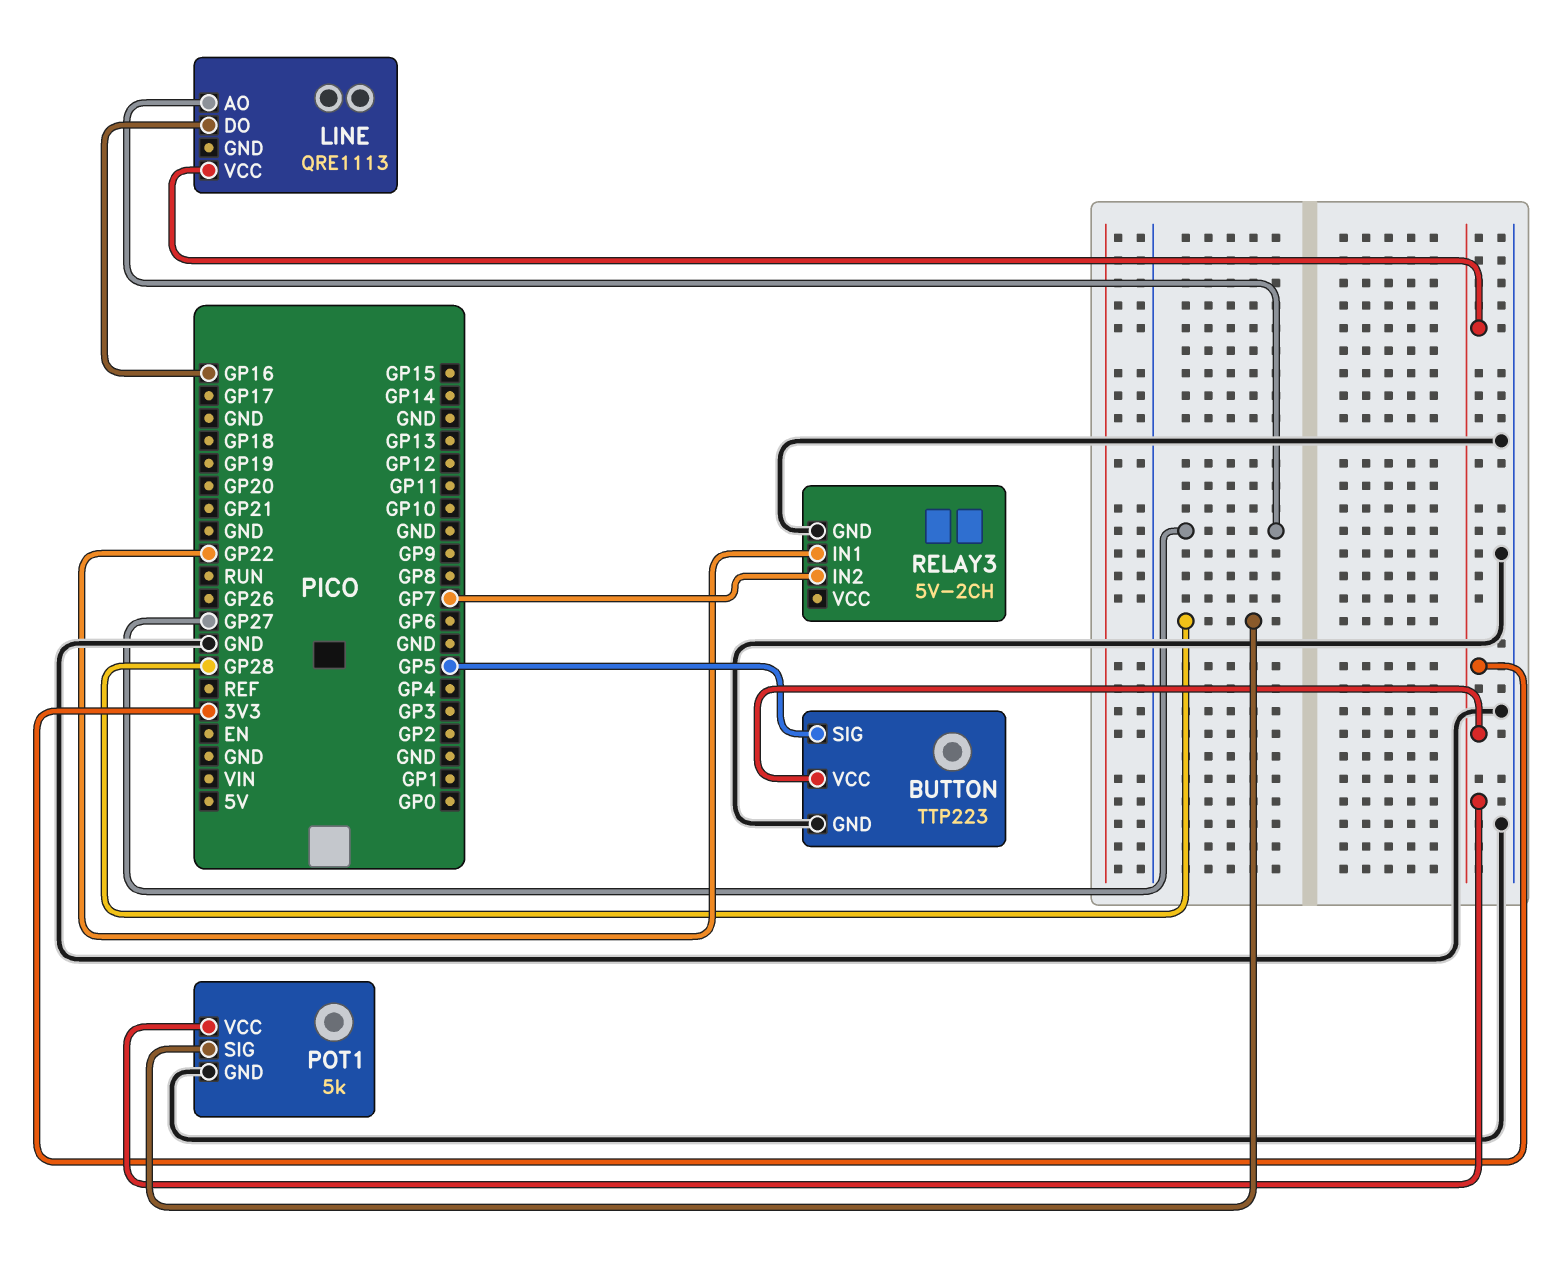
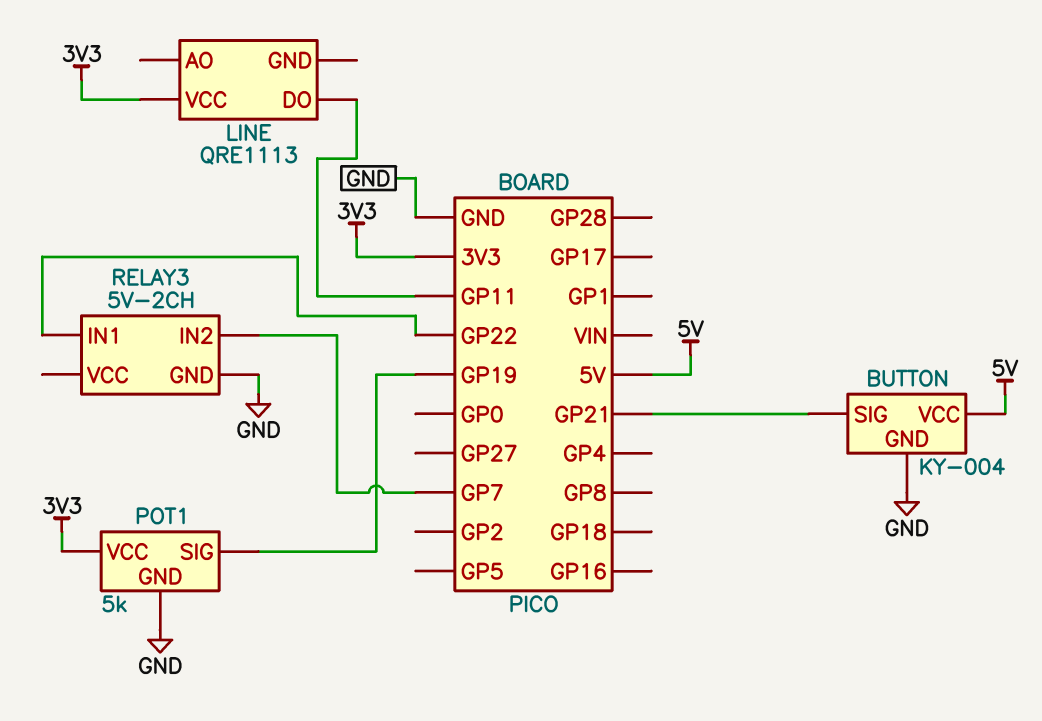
BUTTON: TTP223 -> KY-004
BUTTON pin SIG: GP5 -> GP21
BUTTON pin VCC: 3V3 -> 5V
LINE pin AO: GP27 -> none
LINE pin DO: GP16 -> GP11
POT1 pin SIG: GP28 -> GP19

